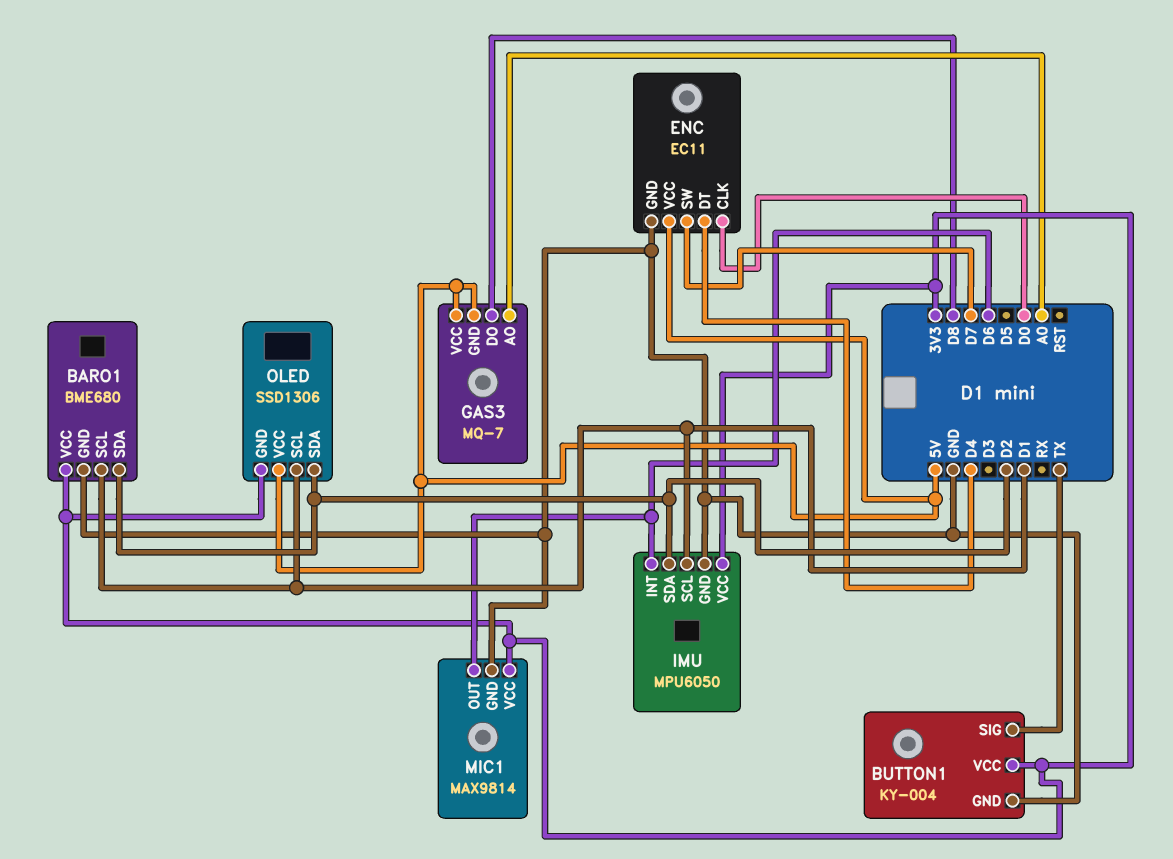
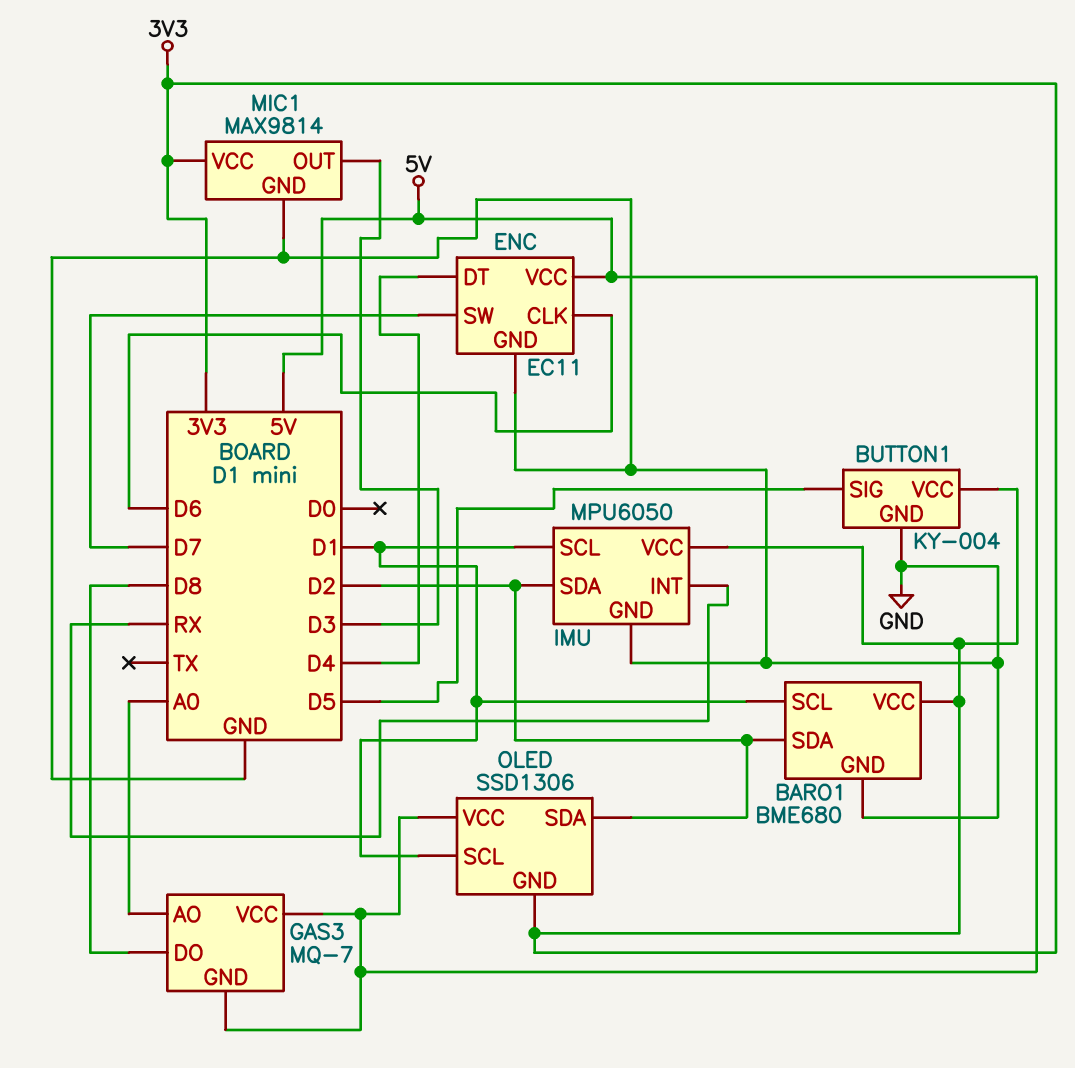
BUTTON1 pin SIG: TX -> D5
ENC pin CLK: D0 -> D6
IMU pin INT: D6 -> RX
MIC1 pin OUT: D6 -> D3

